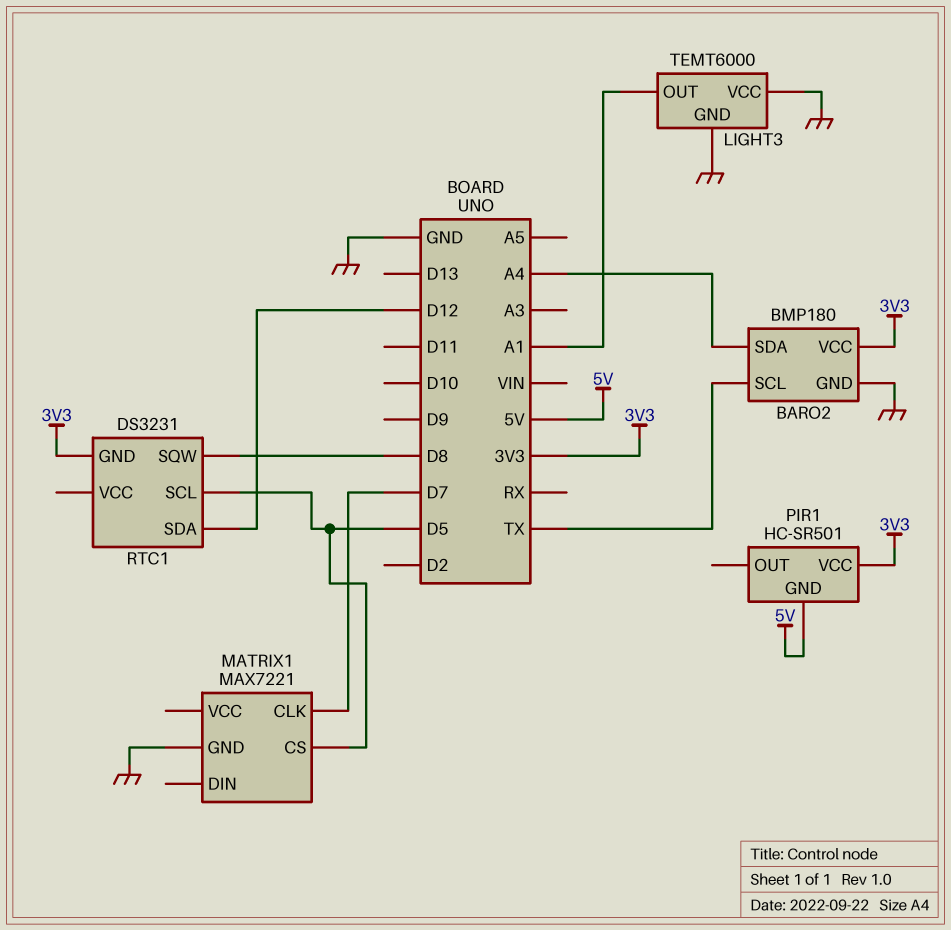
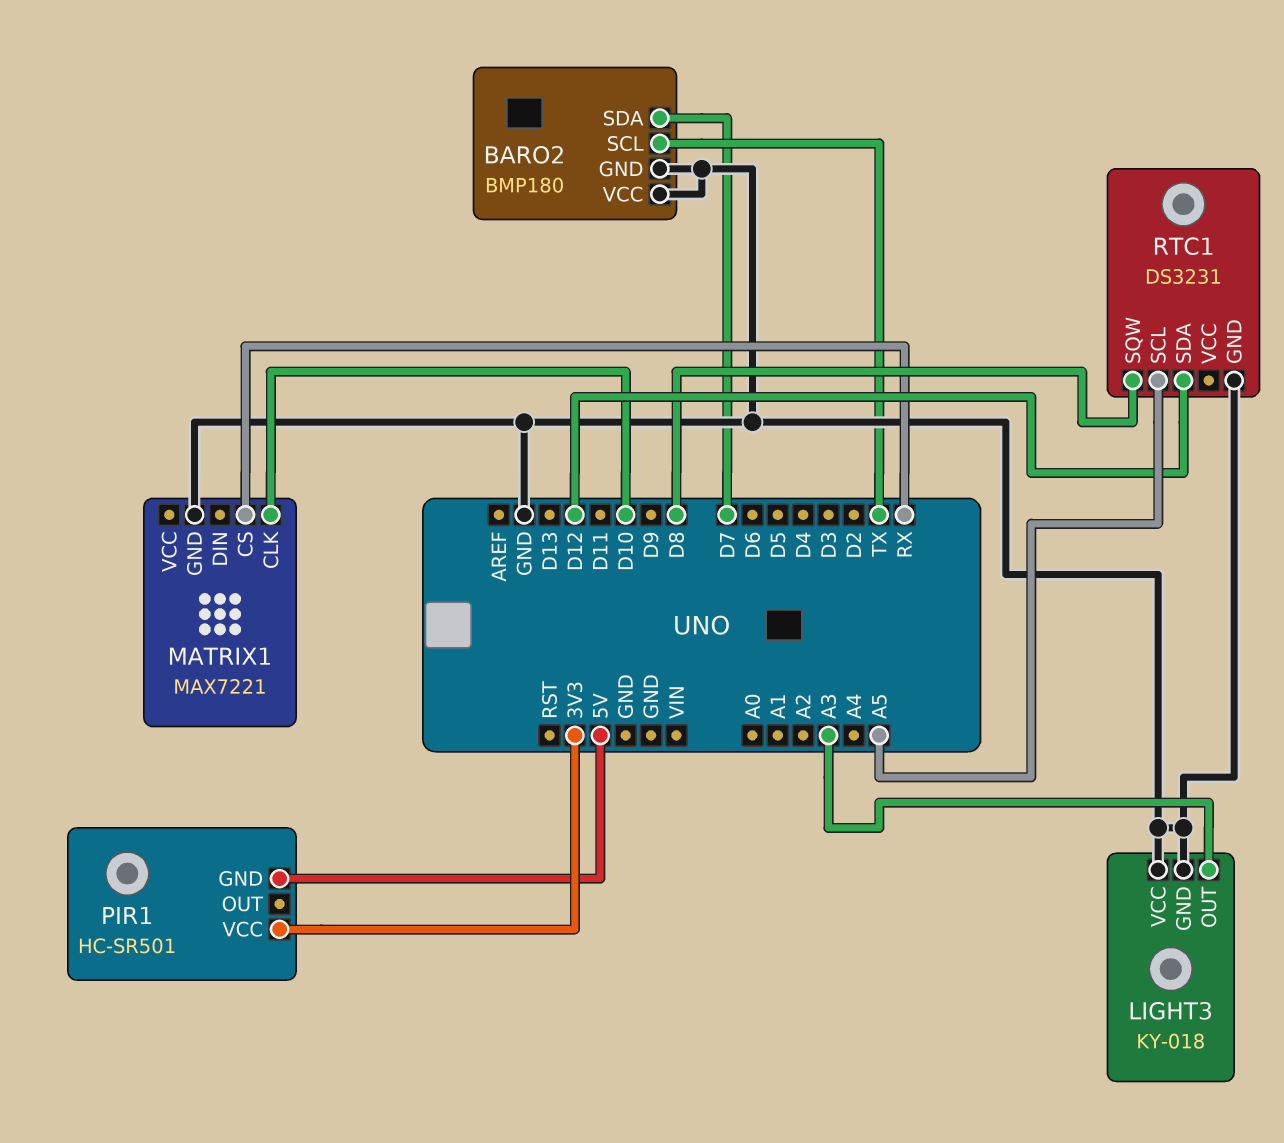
BARO2 pin SDA: A4 -> D7
BARO2 pin VCC: 3V3 -> GND
LIGHT3: TEMT6000 -> KY-018
LIGHT3 pin OUT: A1 -> A3
MATRIX1 pin CLK: D7 -> D10
MATRIX1 pin CS: D5 -> RX
RTC1 pin GND: 3V3 -> GND
RTC1 pin SCL: D5 -> A5

